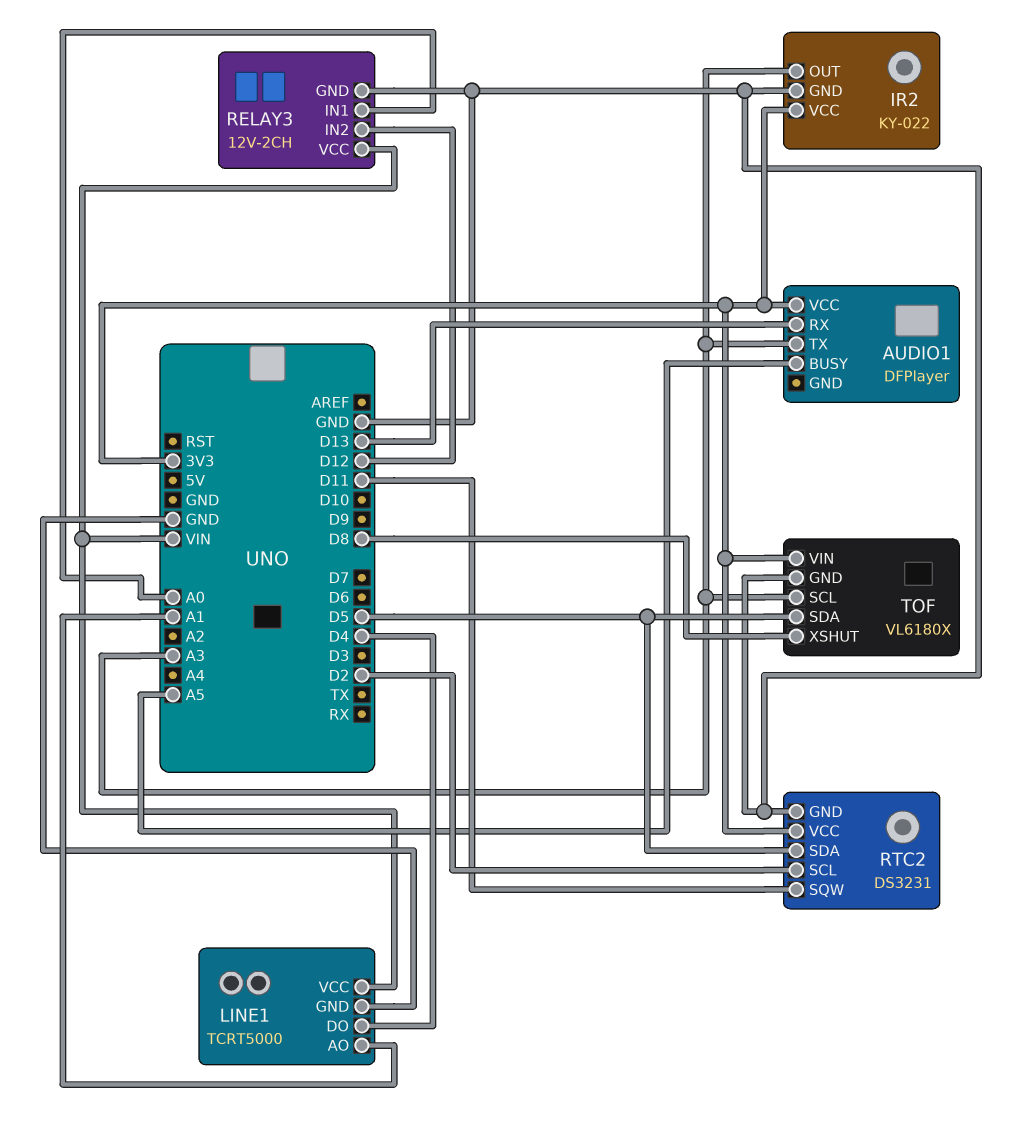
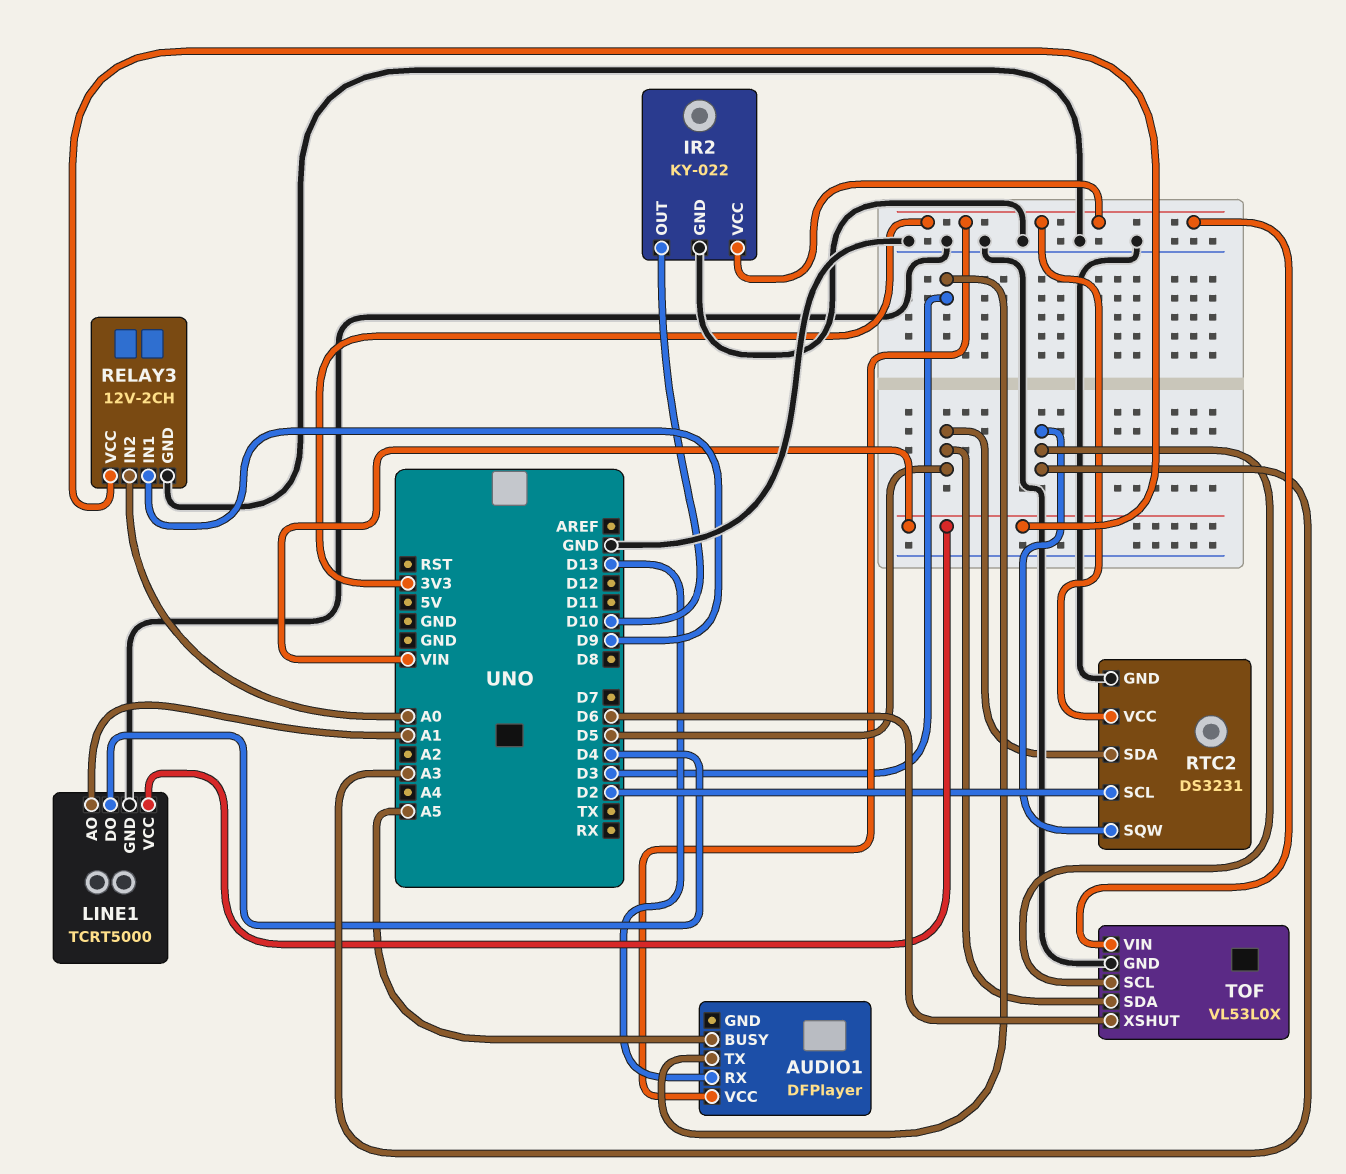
AUDIO1 pin TX: A3 -> D3
IR2 pin OUT: A3 -> D10
RELAY3 pin IN1: A0 -> D9
RELAY3 pin IN2: D12 -> A0
RTC2 pin SQW: D11 -> A3
TOF: VL6180X -> VL53L0X
TOF pin XSHUT: D8 -> D6

